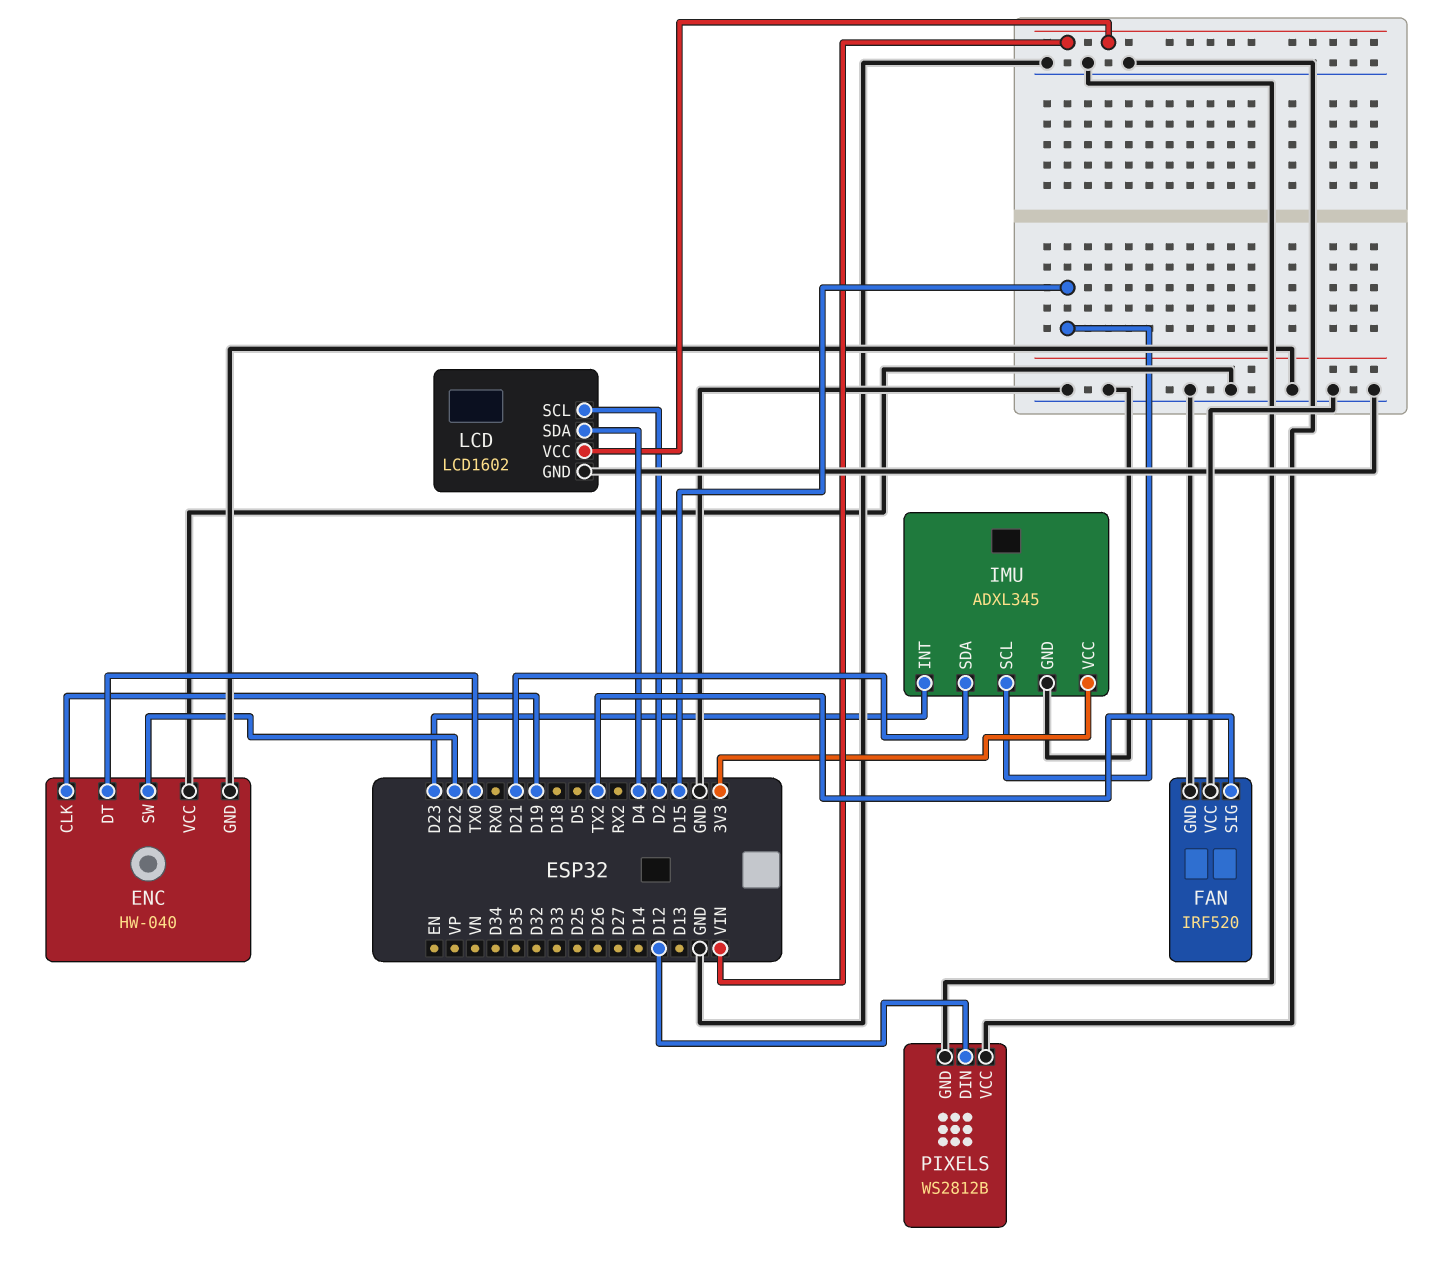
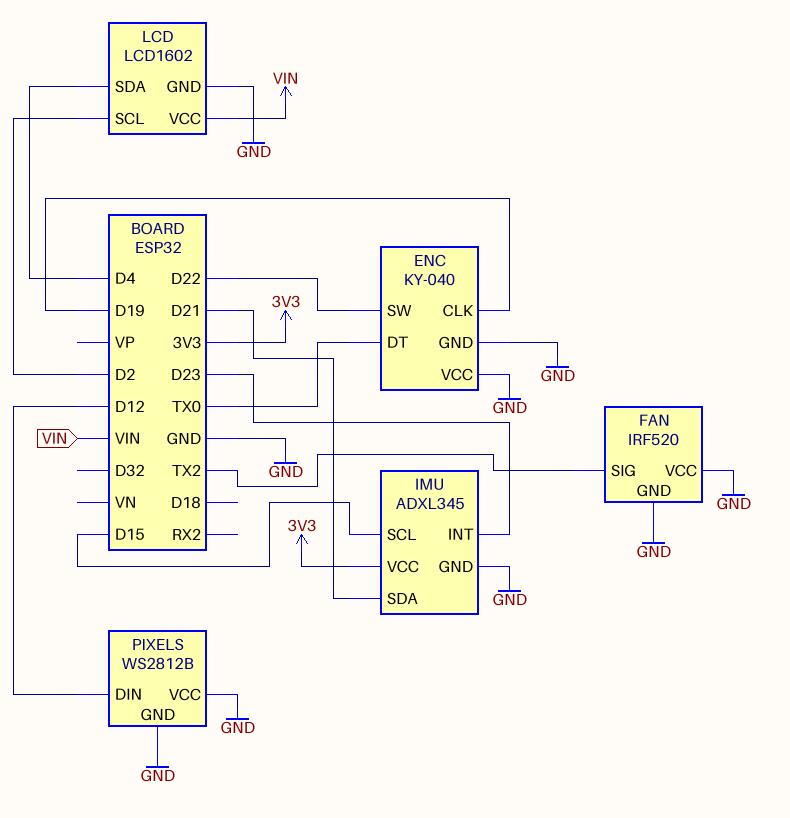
ENC: HW-040 -> KY-040

